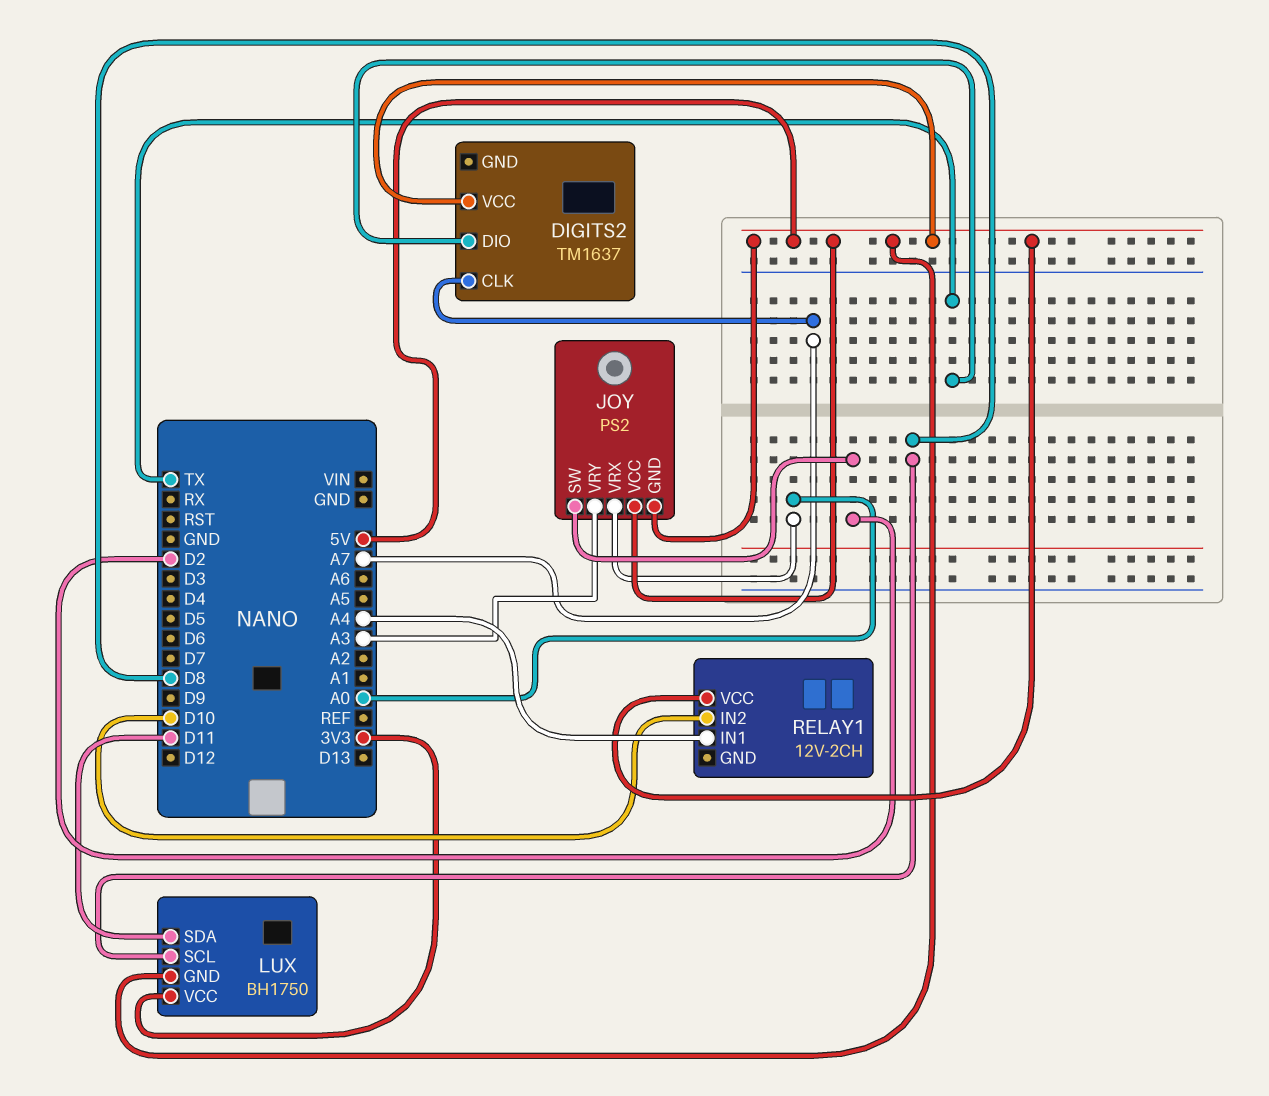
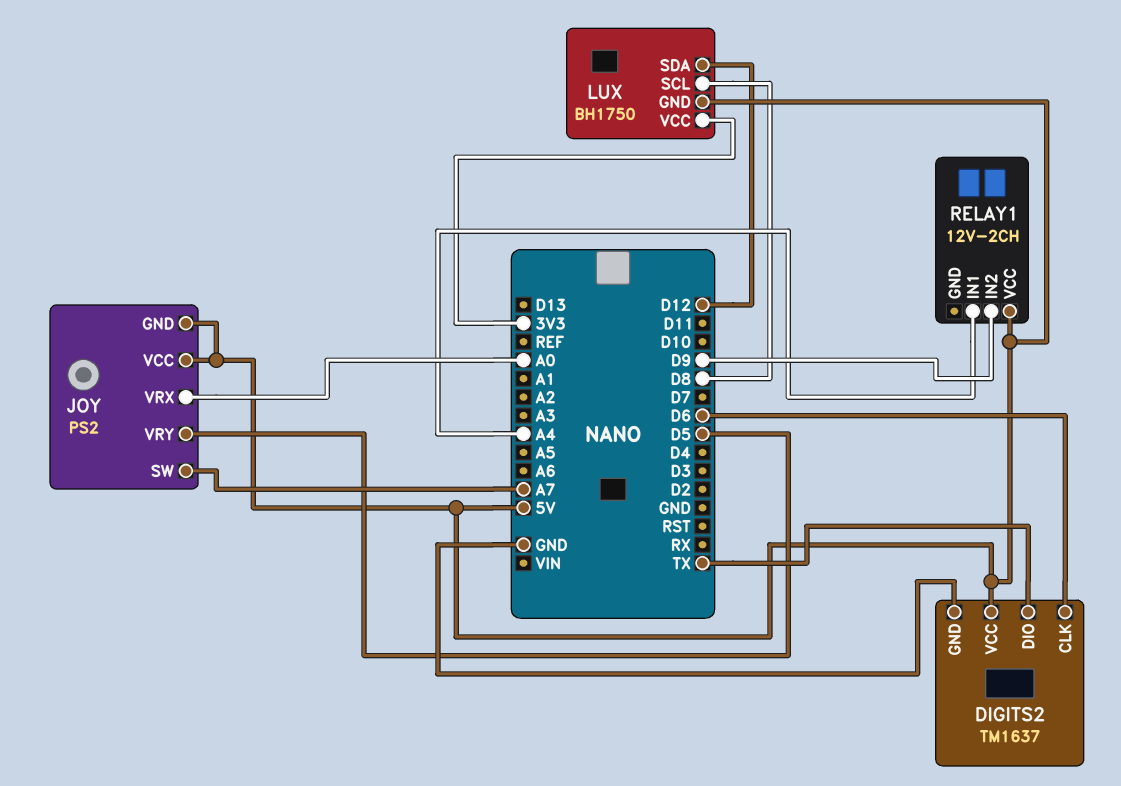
DIGITS2 pin CLK: A7 -> D6
DIGITS2 pin GND: none -> GND
JOY pin SW: D2 -> A7
JOY pin VRY: A3 -> D5
LUX pin SDA: D11 -> D12
RELAY1 pin IN2: D10 -> D9

